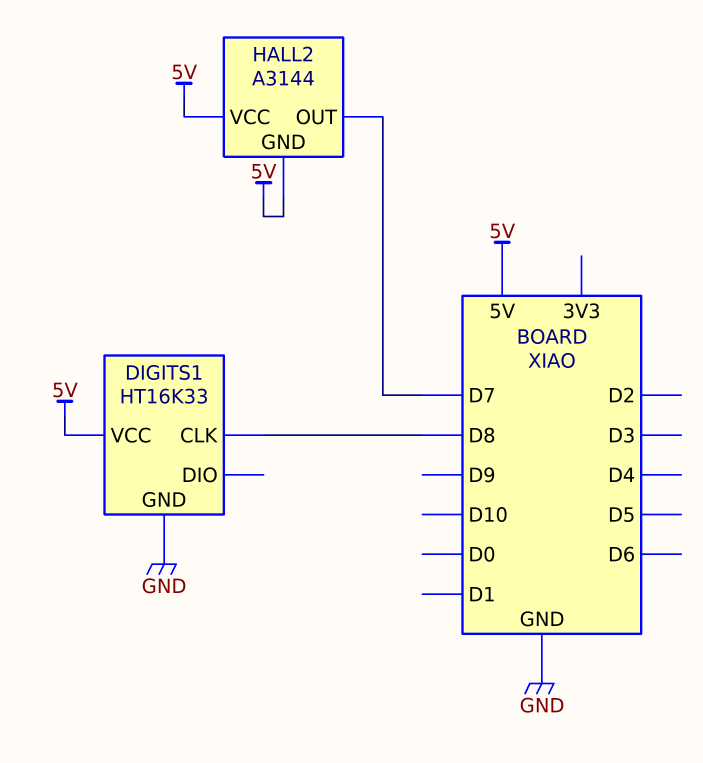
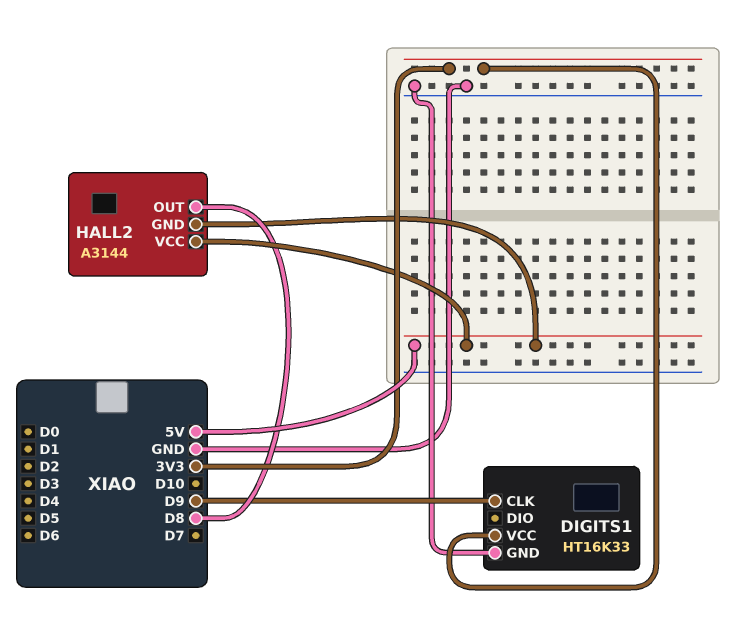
DIGITS1 pin CLK: D8 -> D9
DIGITS1 pin VCC: 5V -> 3V3
HALL2 pin OUT: D7 -> D8

